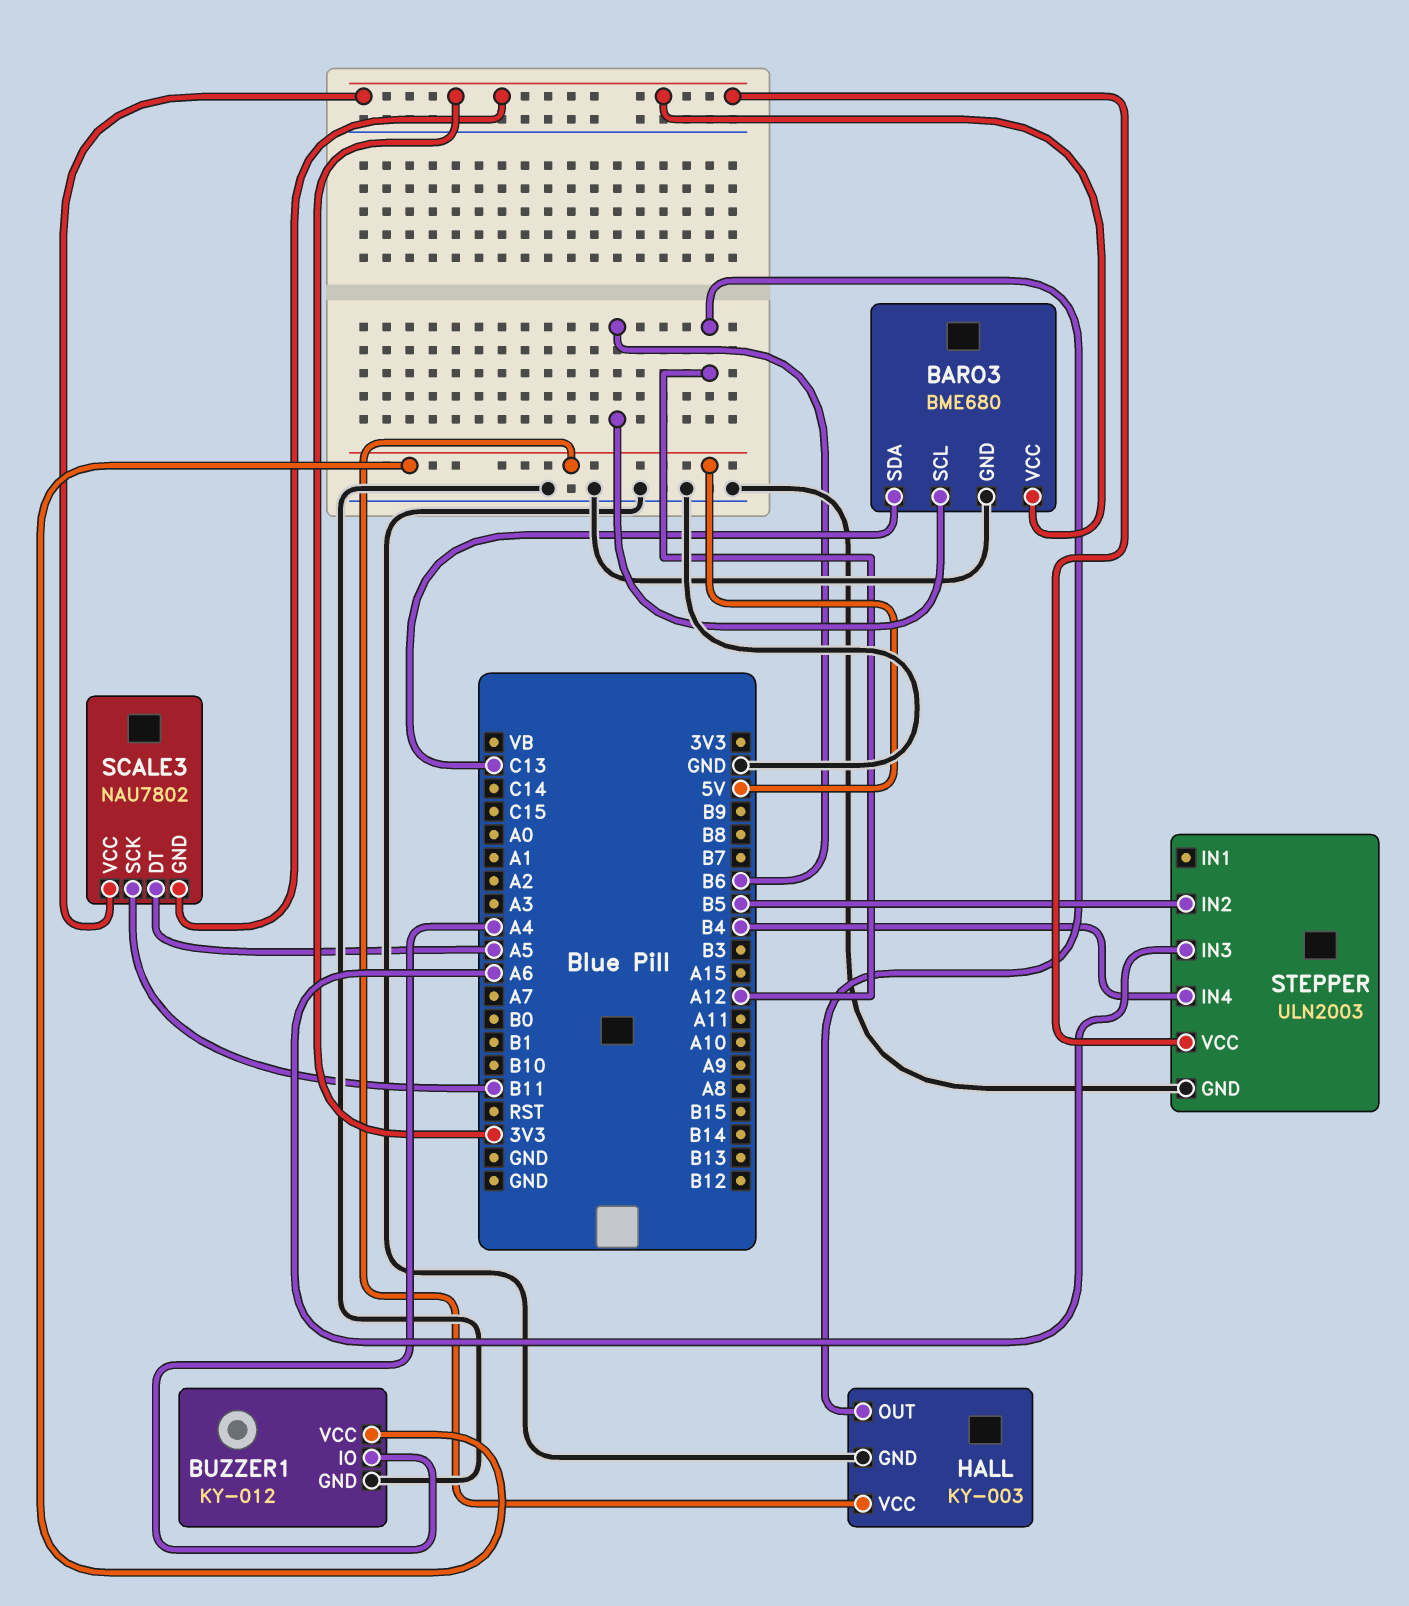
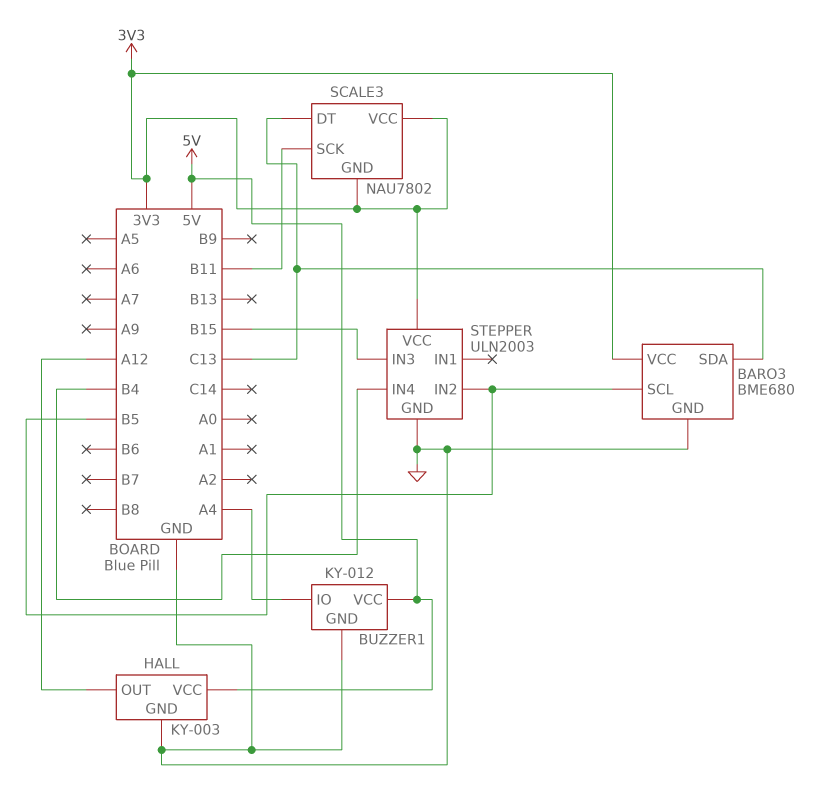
BARO3 pin SCL: B6 -> B5
SCALE3 pin DT: A5 -> C13
STEPPER pin IN3: A6 -> B15

